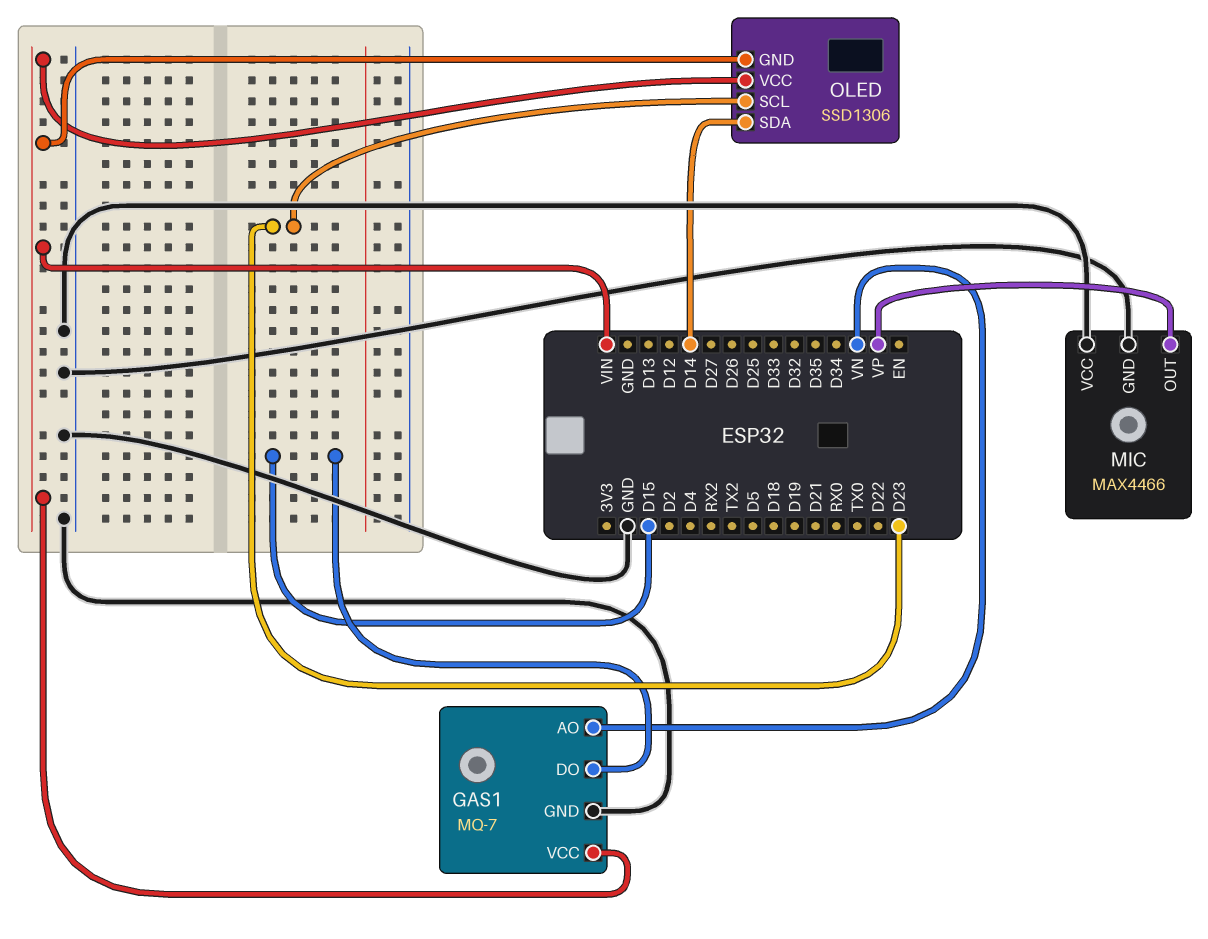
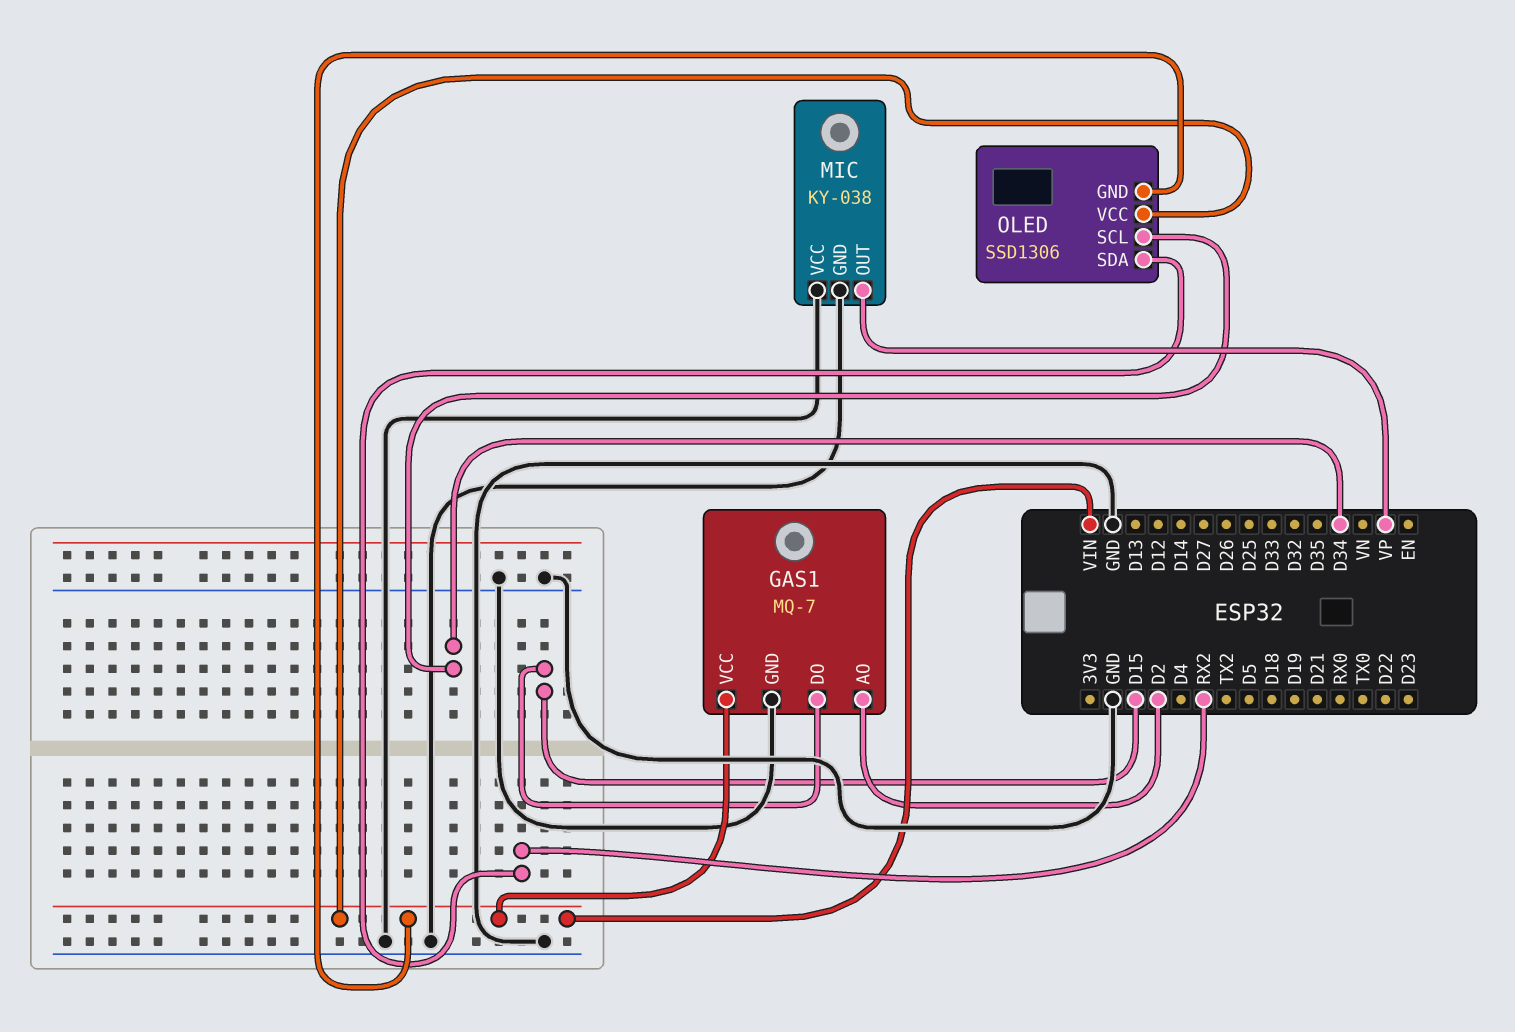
GAS1 pin AO: VN -> D2
MIC: MAX4466 -> KY-038
OLED pin SCL: D23 -> D34
OLED pin SDA: D14 -> RX2

